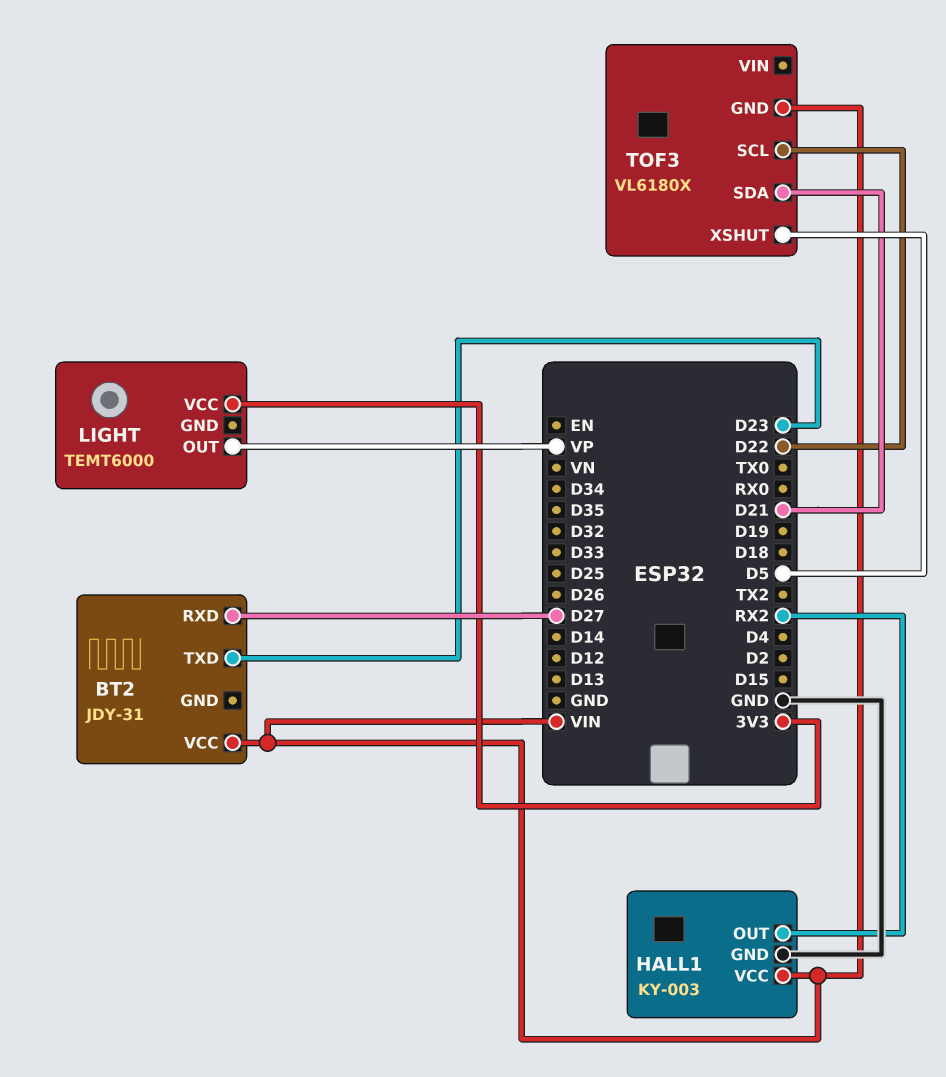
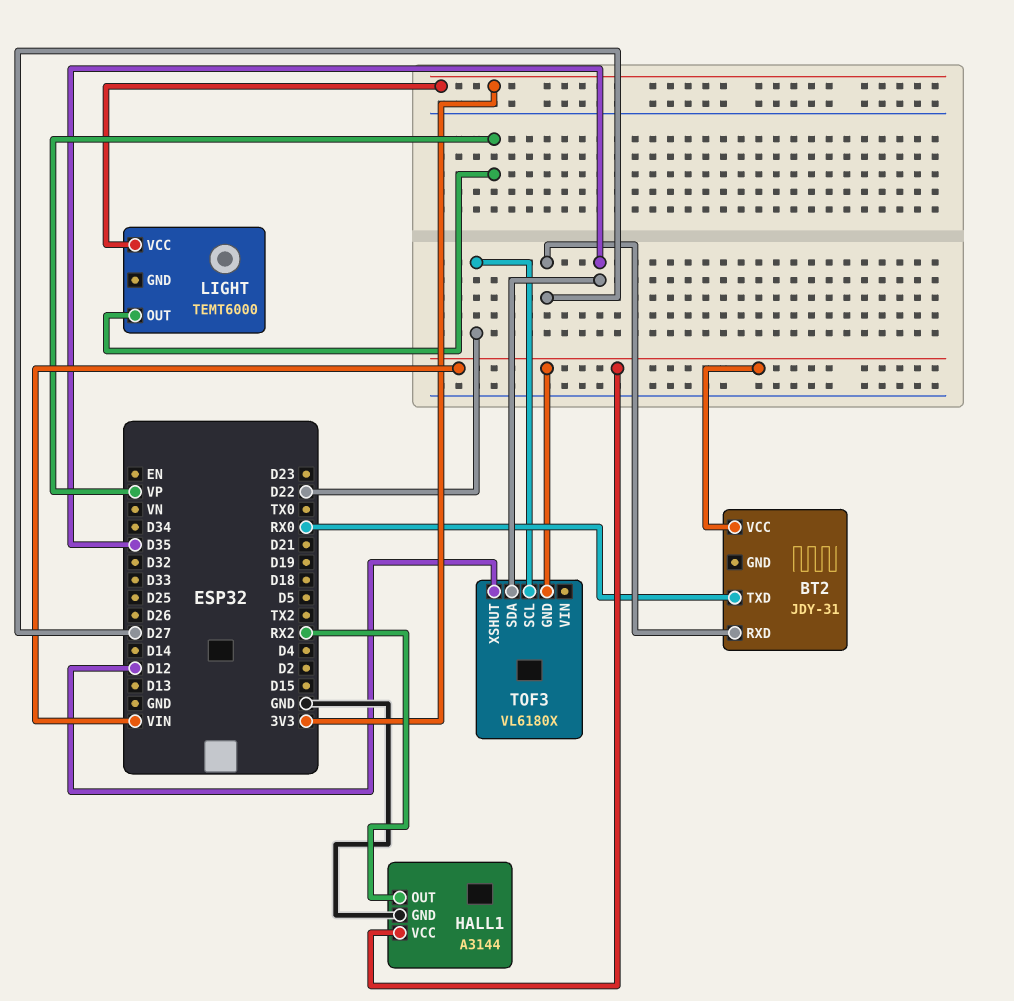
BT2 pin TXD: D23 -> RX0
HALL1: KY-003 -> A3144
TOF3 pin SDA: D21 -> D35
TOF3 pin XSHUT: D5 -> D12

